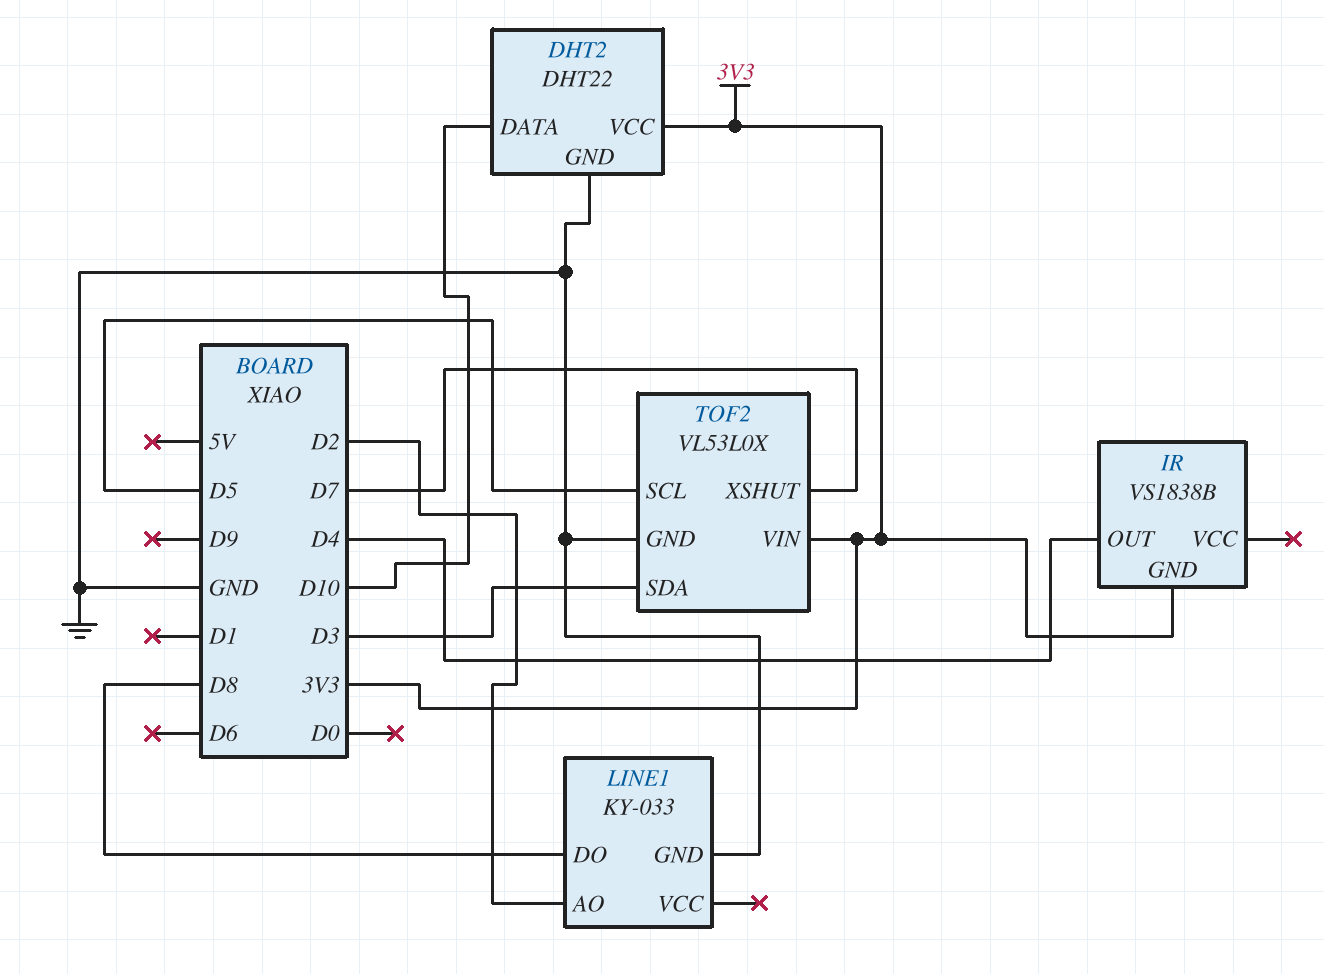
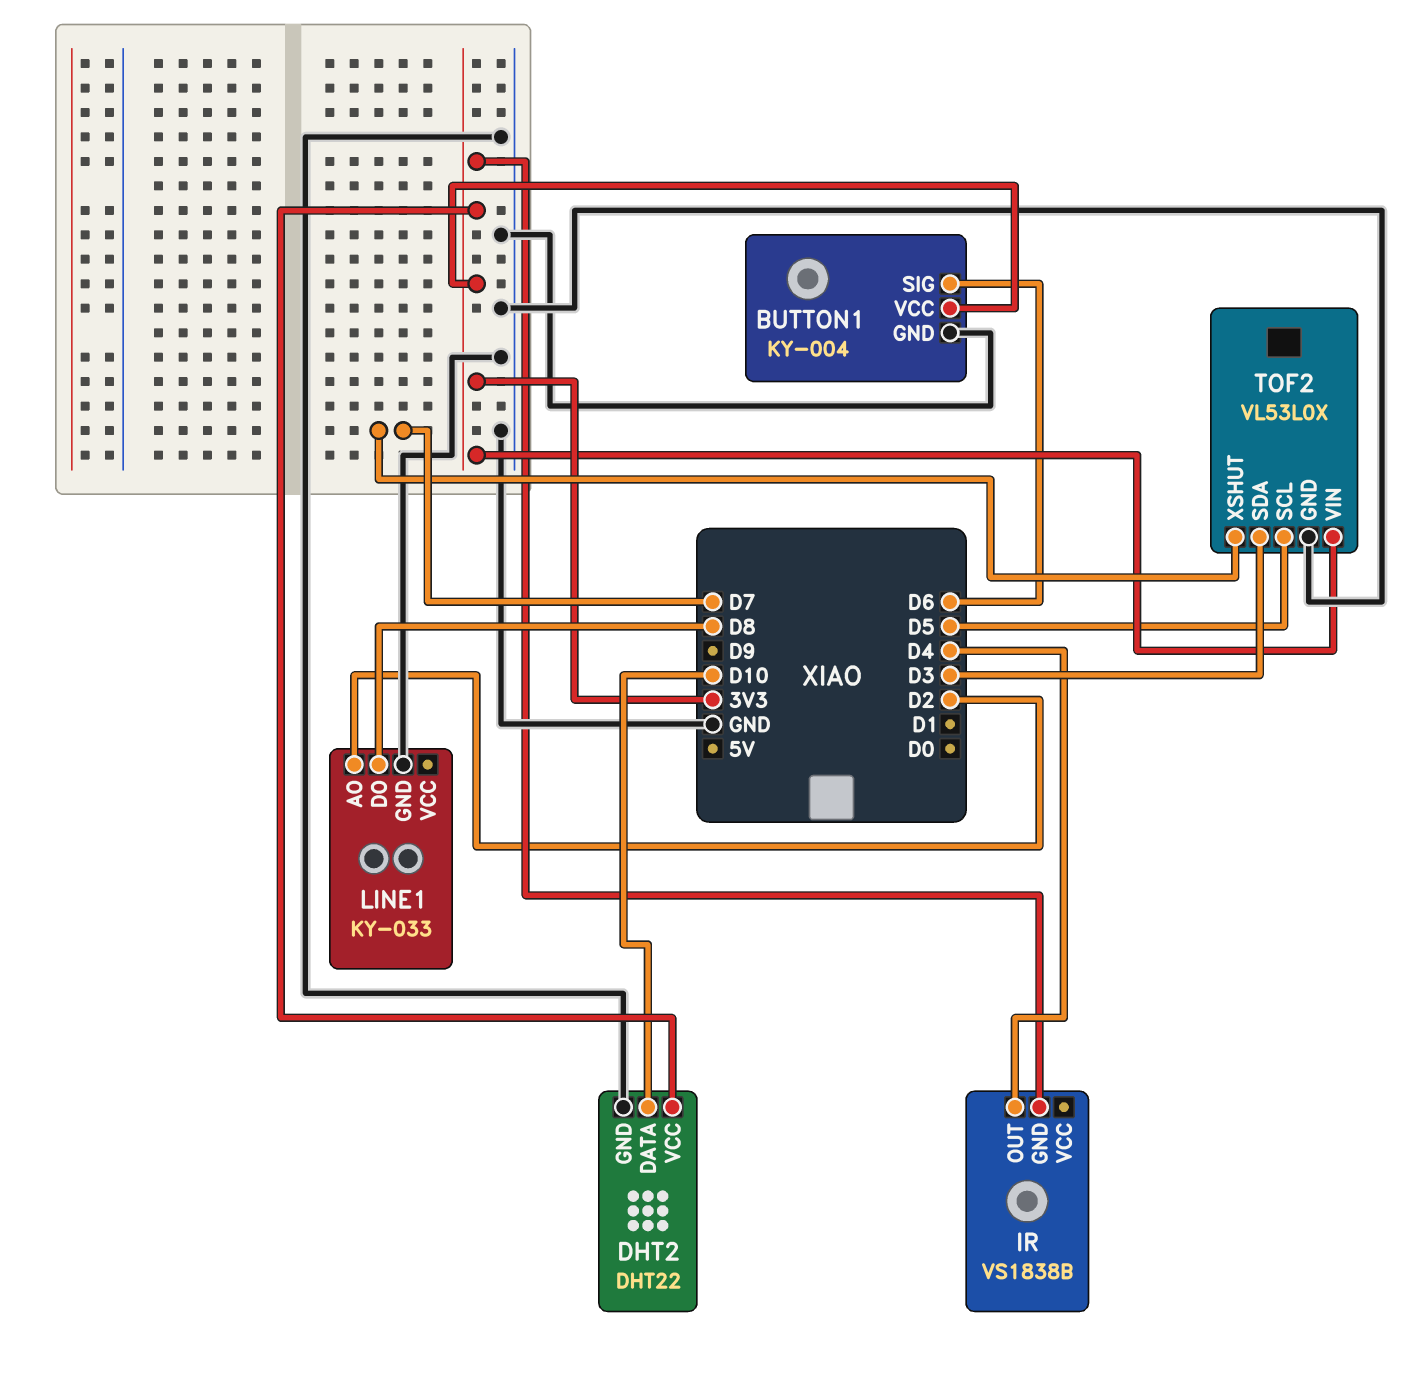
BUTTON1: none -> KY-004
BUTTON1 pin GND: none -> GND
BUTTON1 pin SIG: none -> D6
BUTTON1 pin VCC: none -> 3V3

